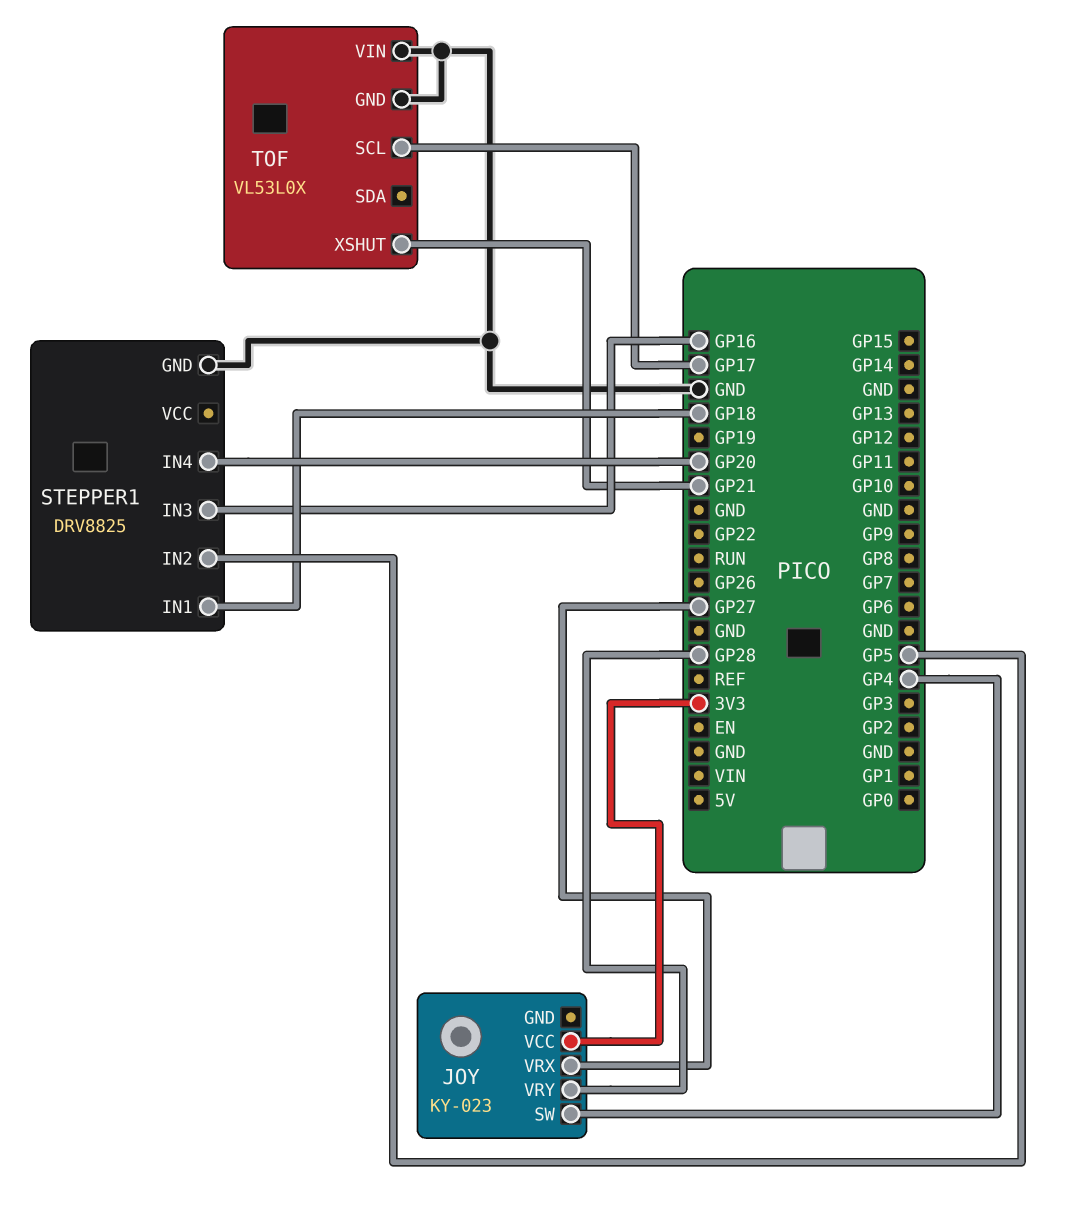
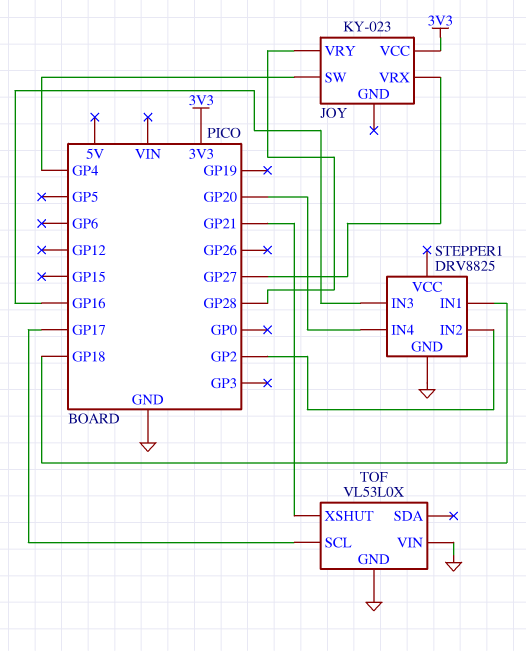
STEPPER1 pin IN2: GP5 -> GP2

